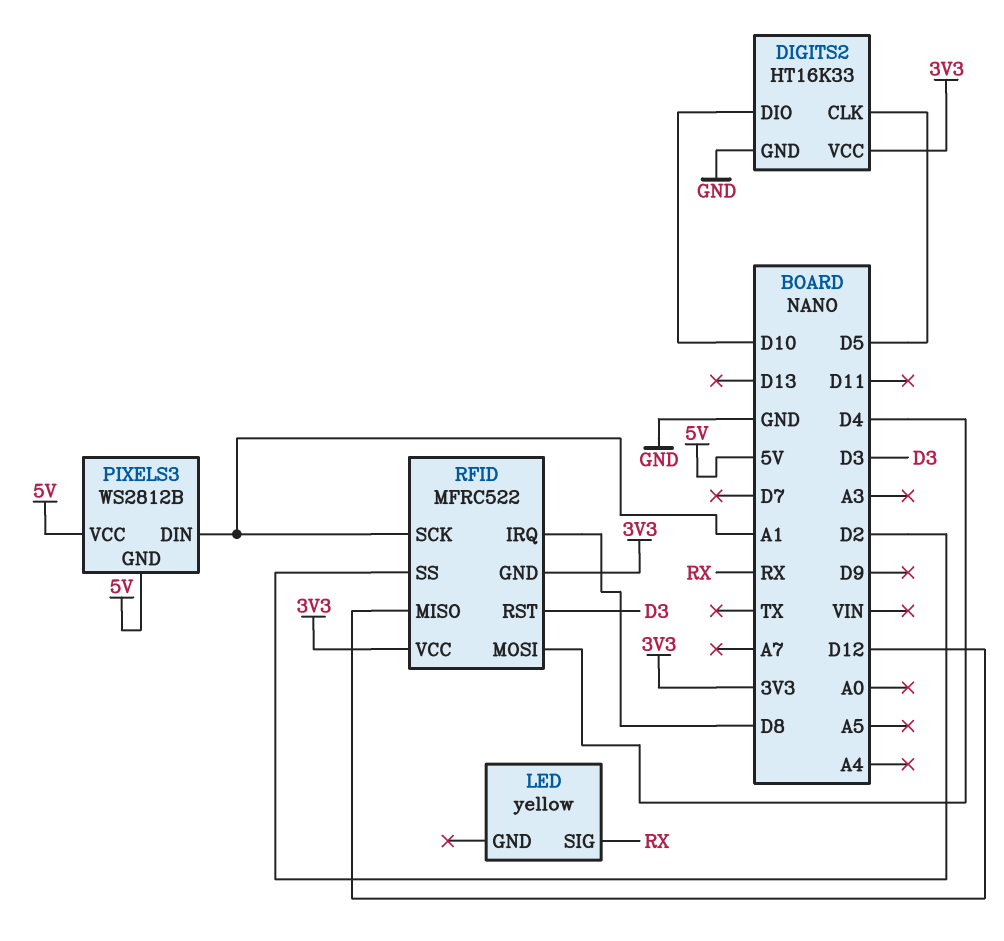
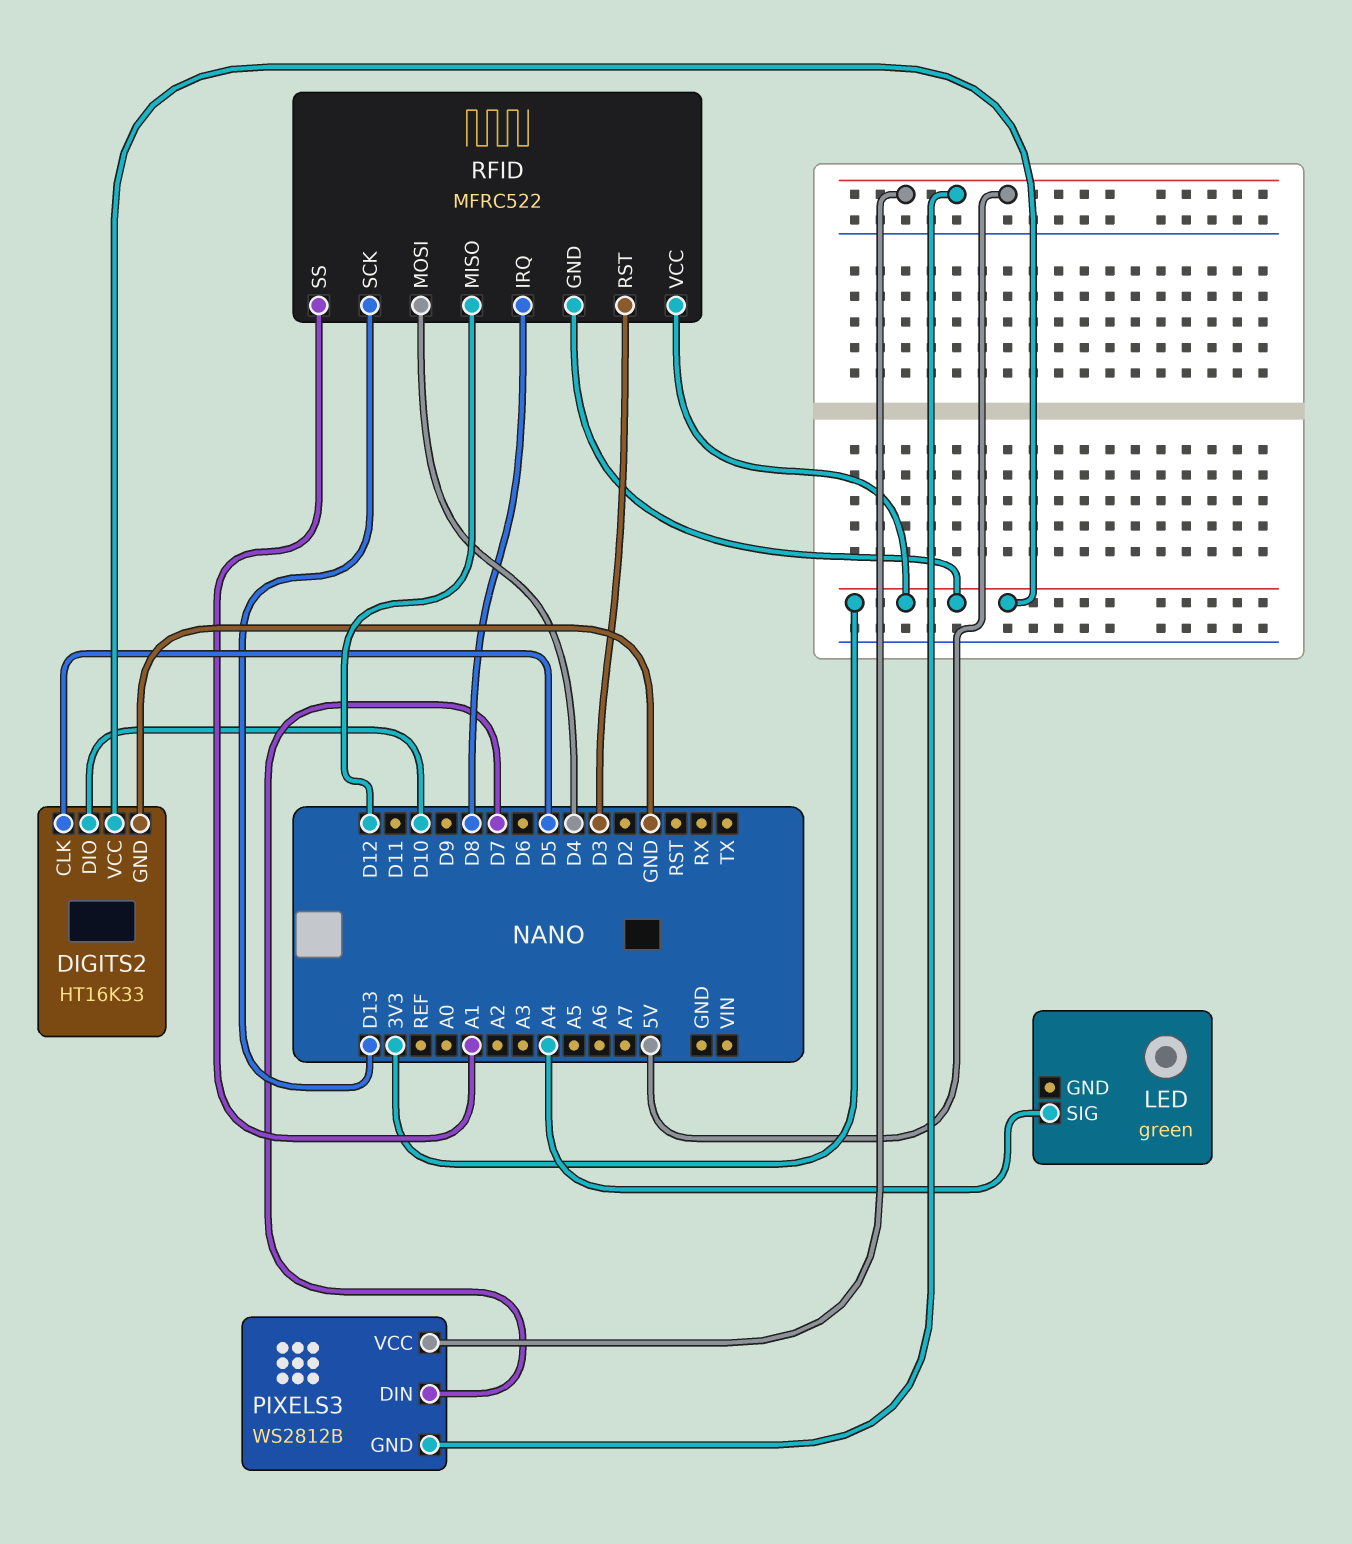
LED: yellow -> green
LED pin SIG: RX -> A4
PIXELS3 pin DIN: A1 -> D7
RFID pin SCK: A1 -> D13
RFID pin SS: D2 -> A1

